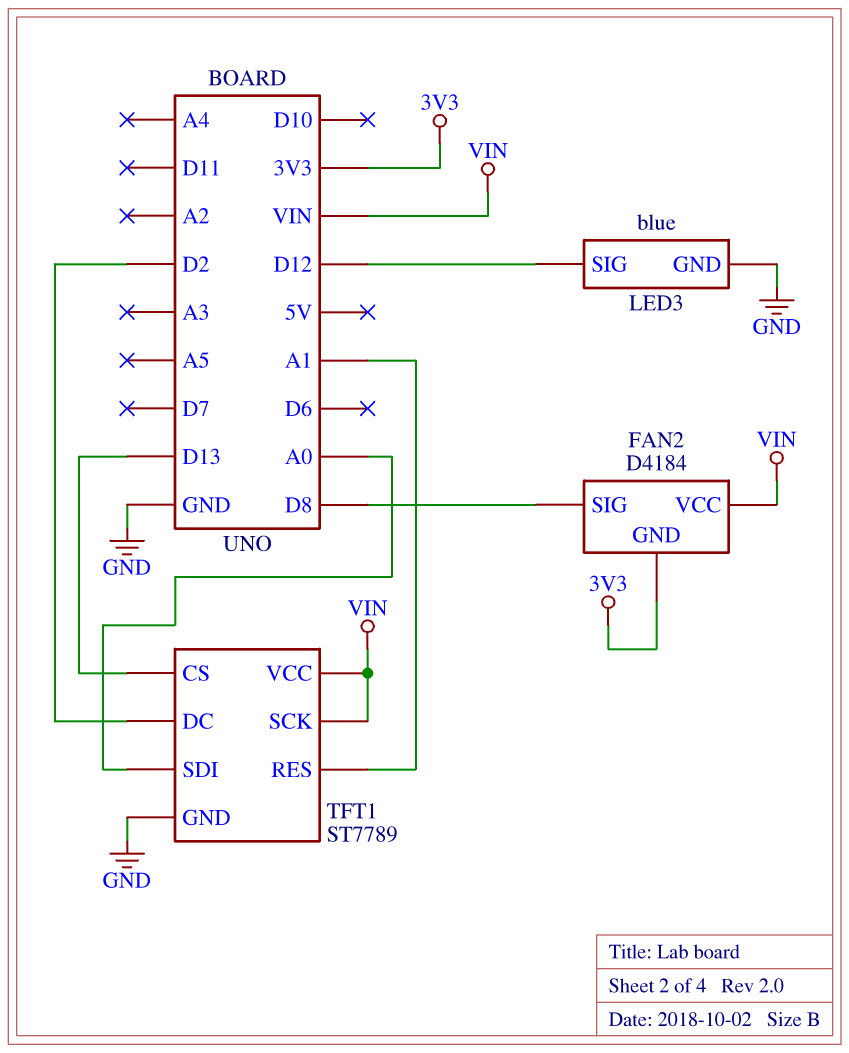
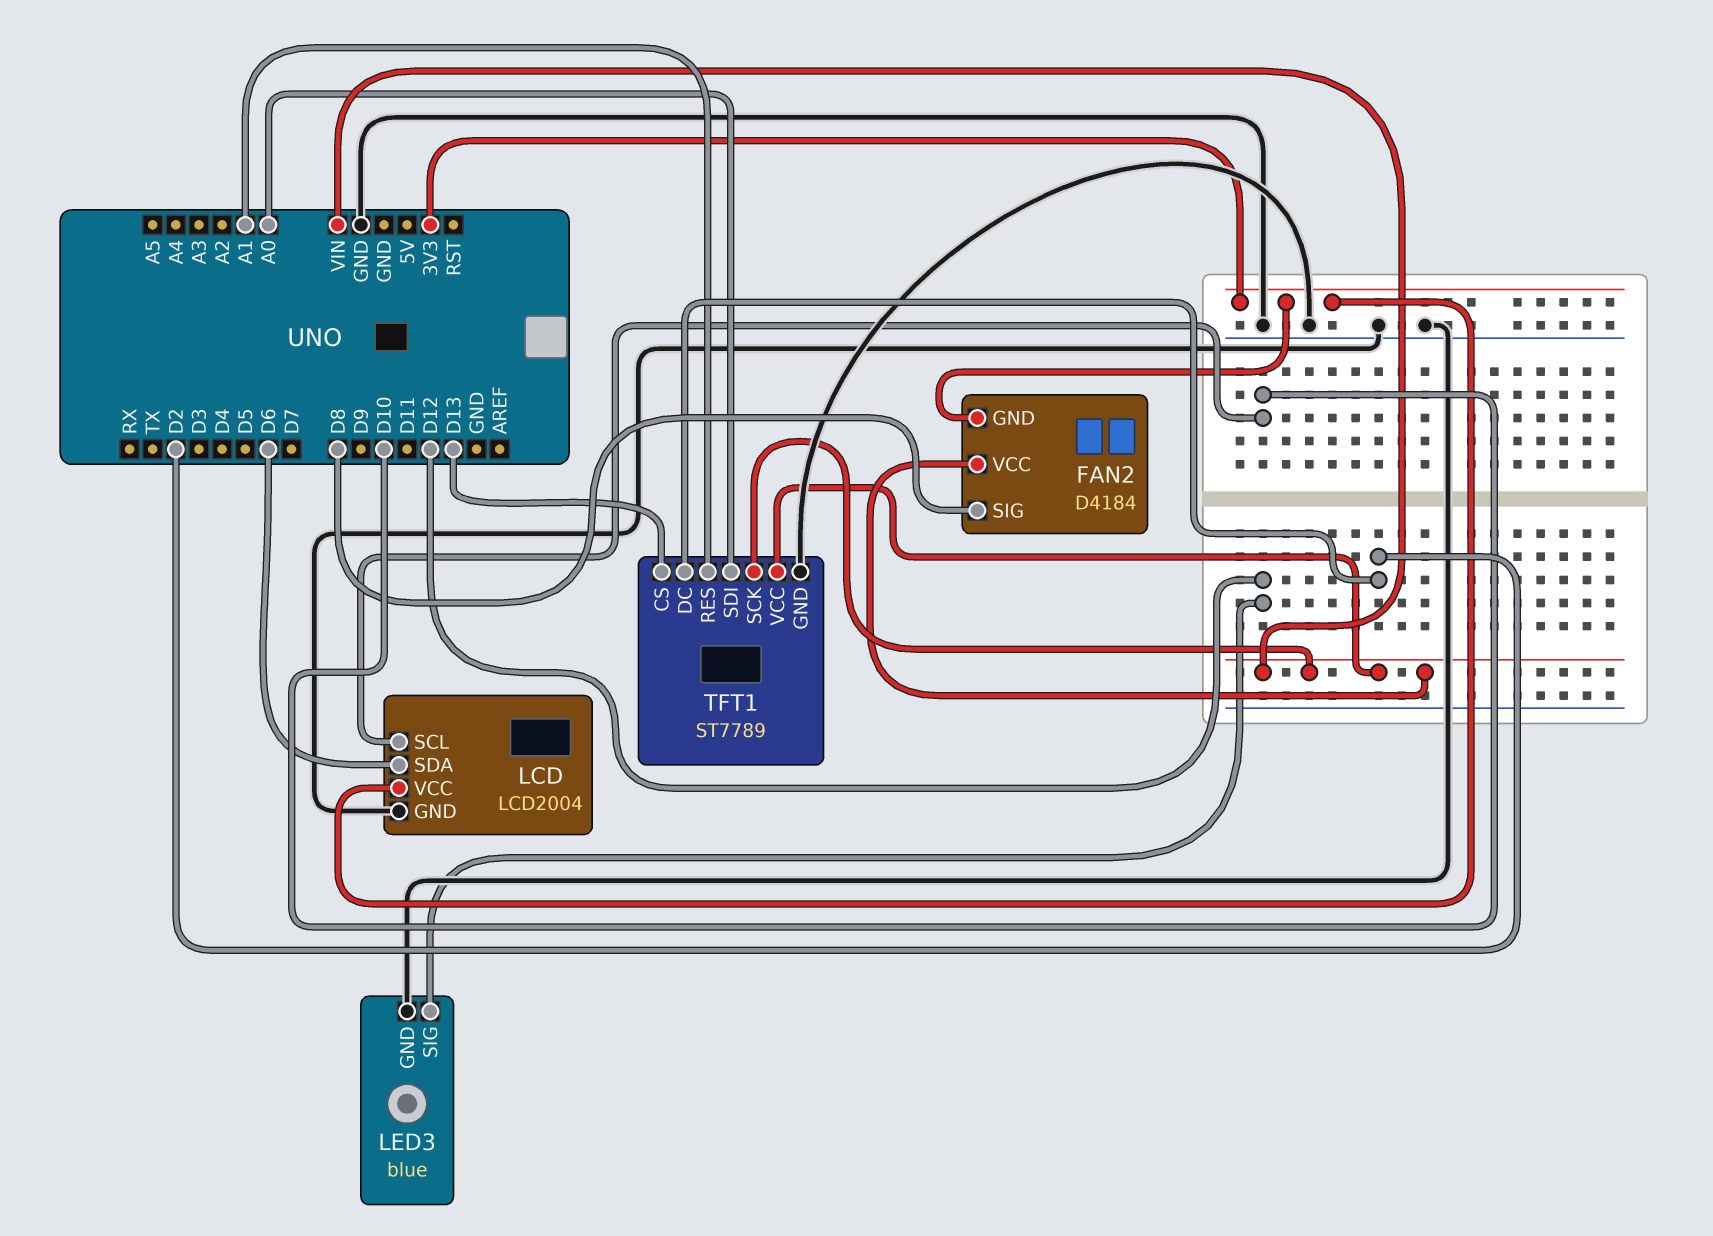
LCD: none -> LCD2004
LCD pin GND: none -> GND
LCD pin SCL: none -> D10
LCD pin SDA: none -> D6
LCD pin VCC: none -> 3V3

